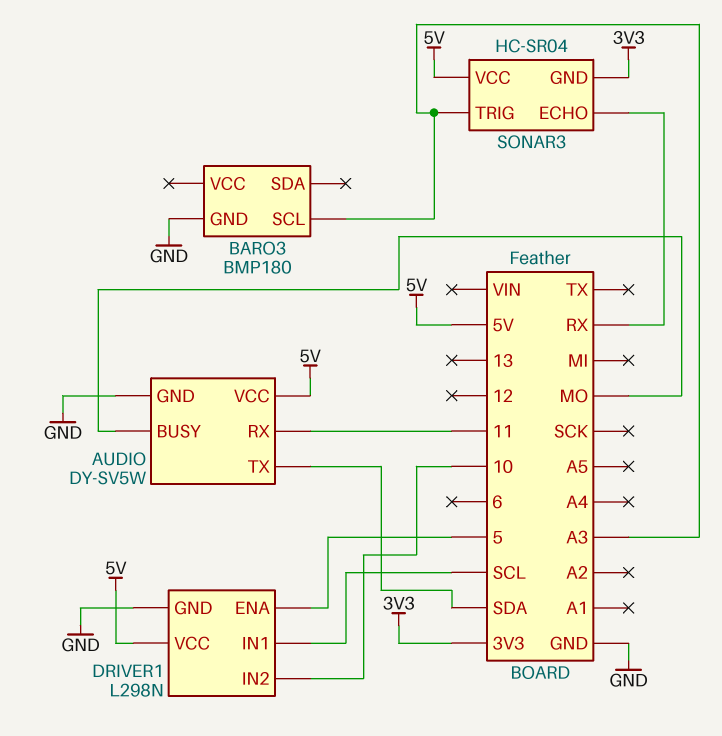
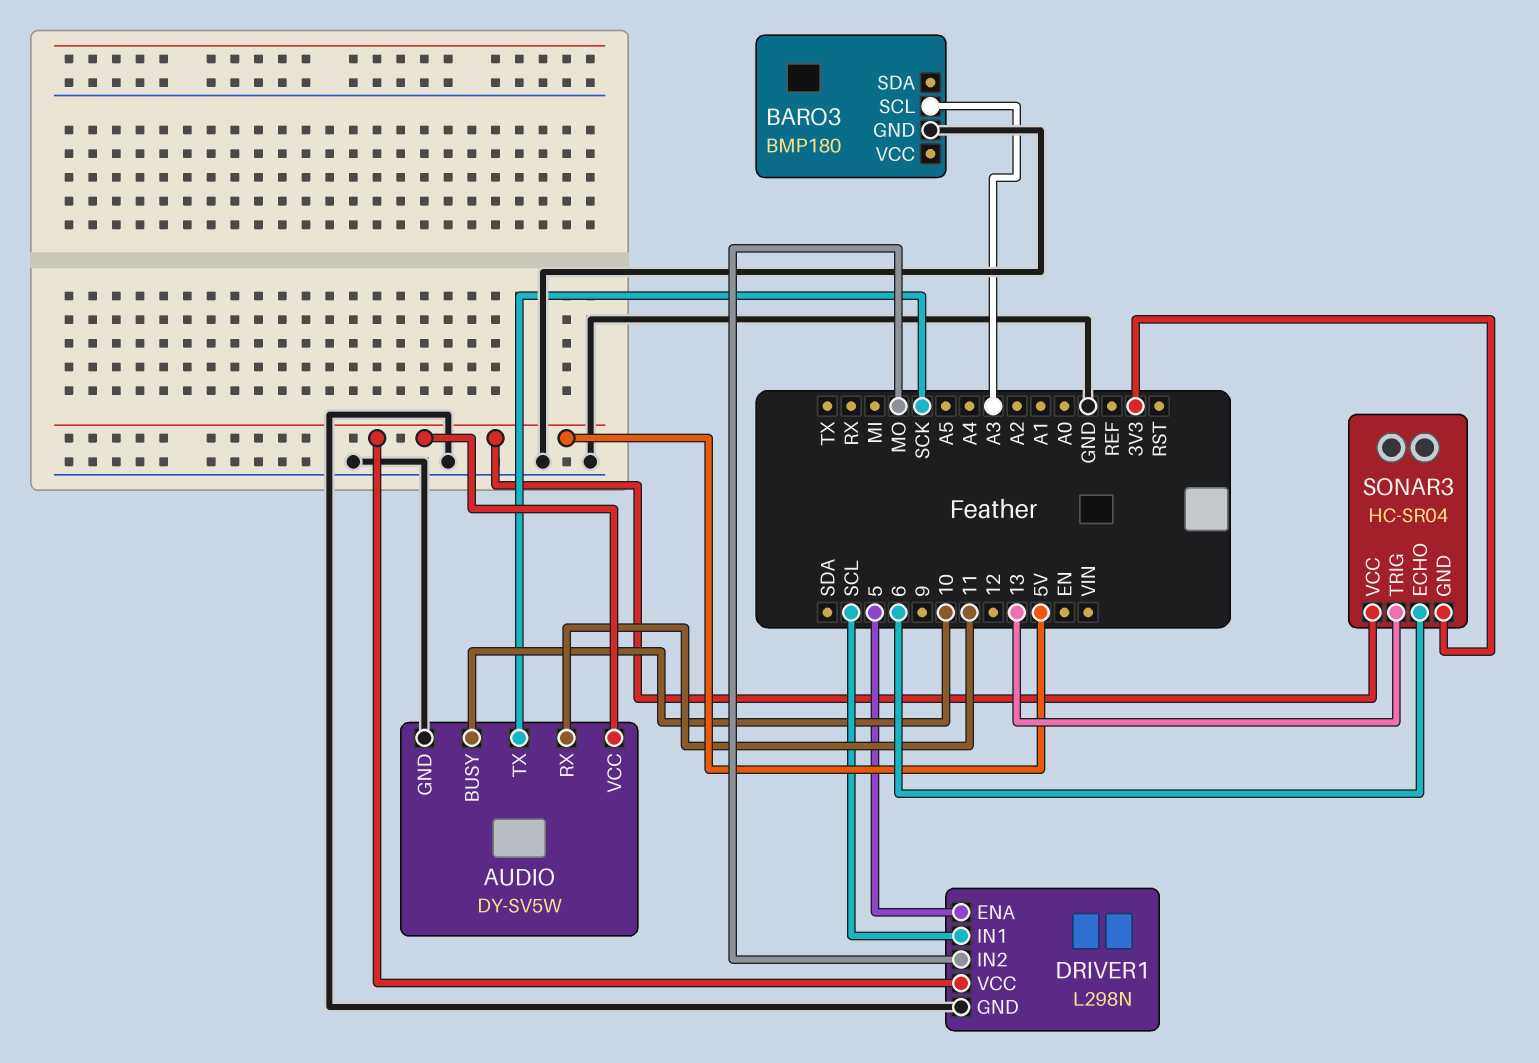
AUDIO pin BUSY: MO -> 10
AUDIO pin TX: SDA -> SCK
DRIVER1 pin IN2: 10 -> MO
SONAR3 pin ECHO: RX -> 6
SONAR3 pin TRIG: A3 -> 13

